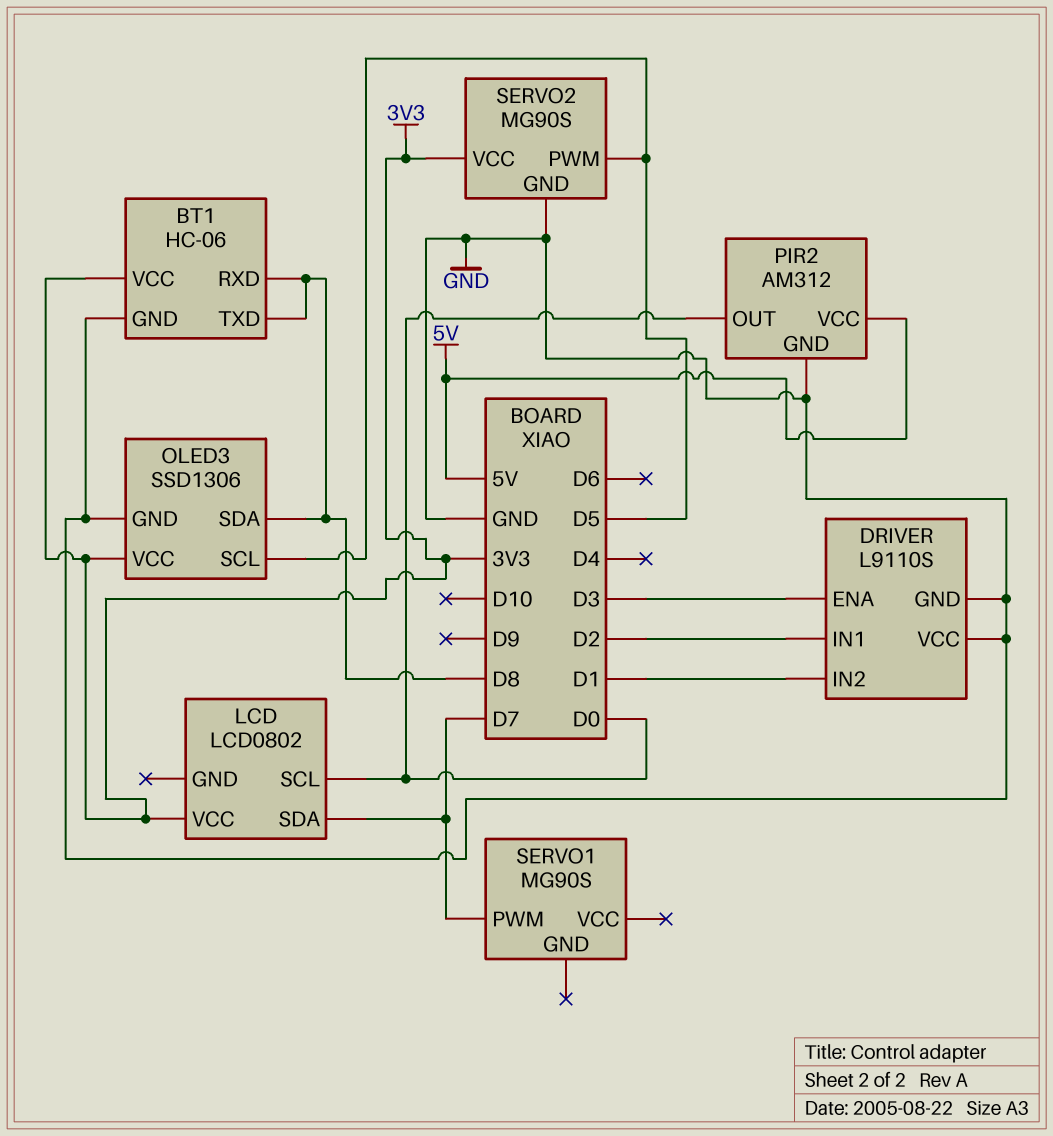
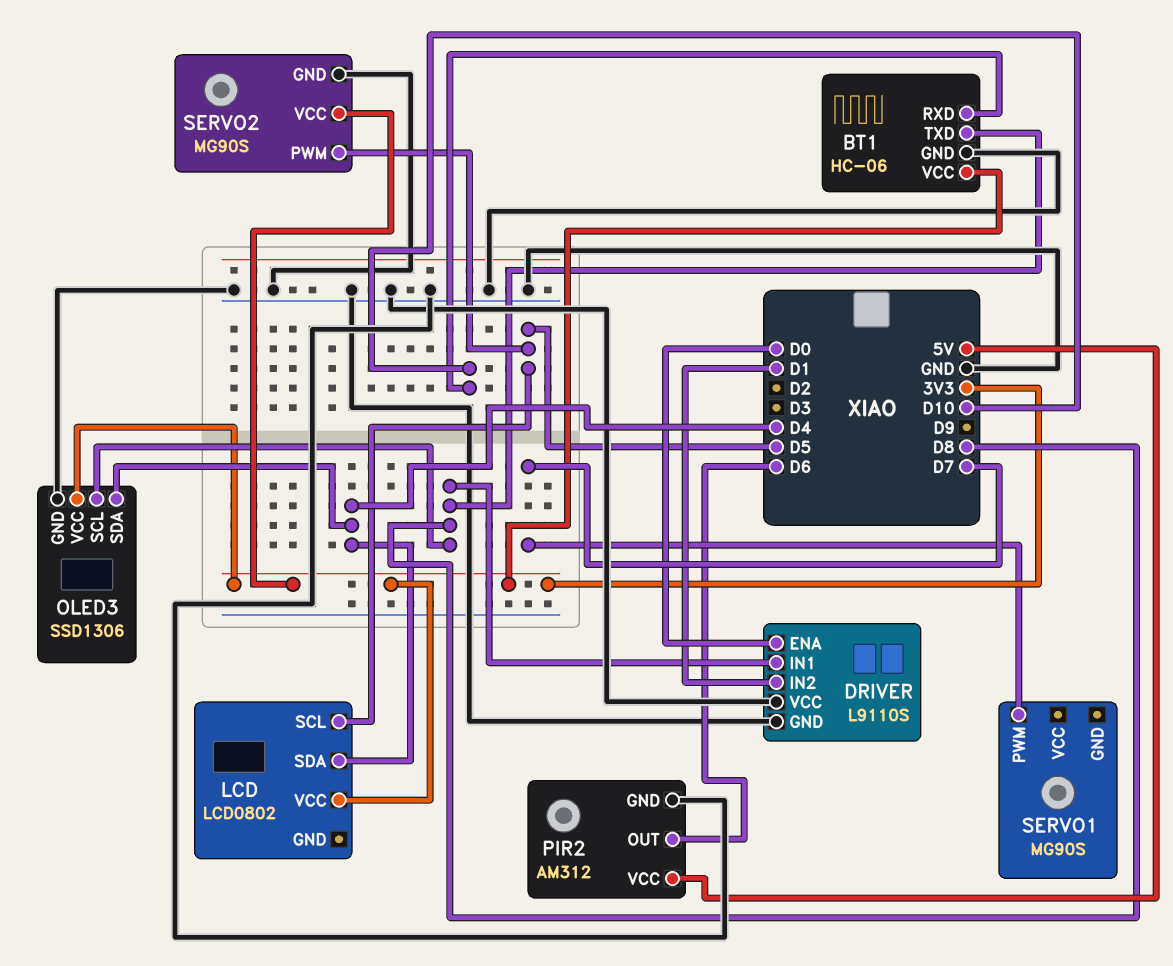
BT1 pin RXD: D8 -> D10
DRIVER pin ENA: D3 -> D0
DRIVER pin IN1: D2 -> D8
LCD pin SCL: D0 -> D5
LCD pin SDA: D7 -> D4
OLED3 pin SCL: D5 -> D8
OLED3 pin SDA: D8 -> D4
PIR2 pin OUT: D0 -> D6

